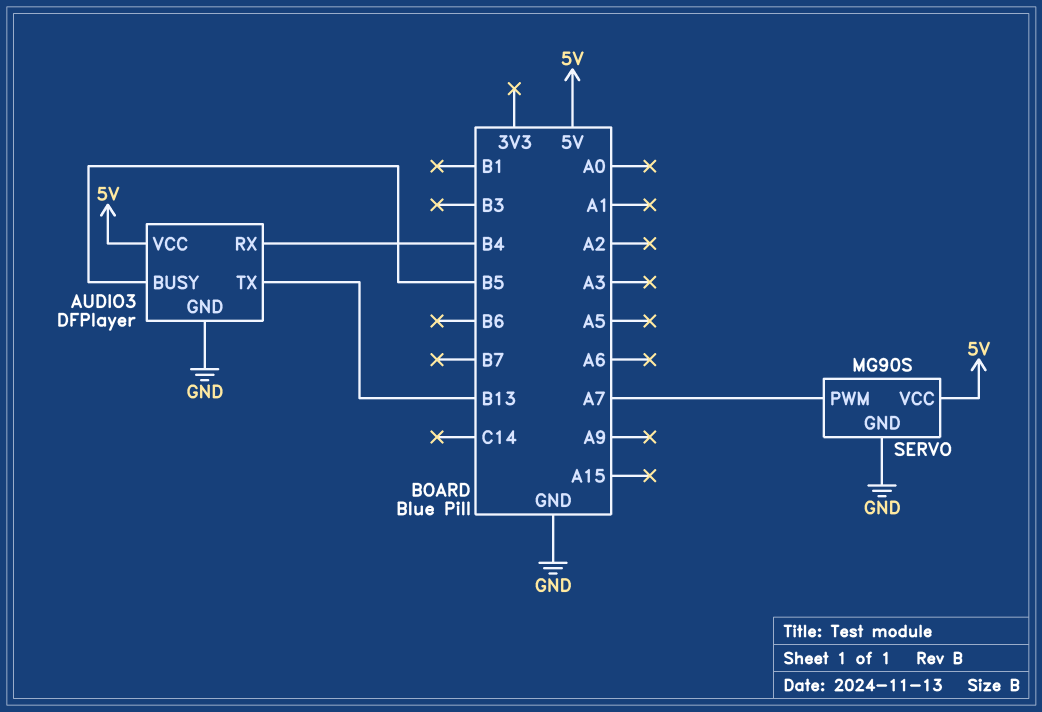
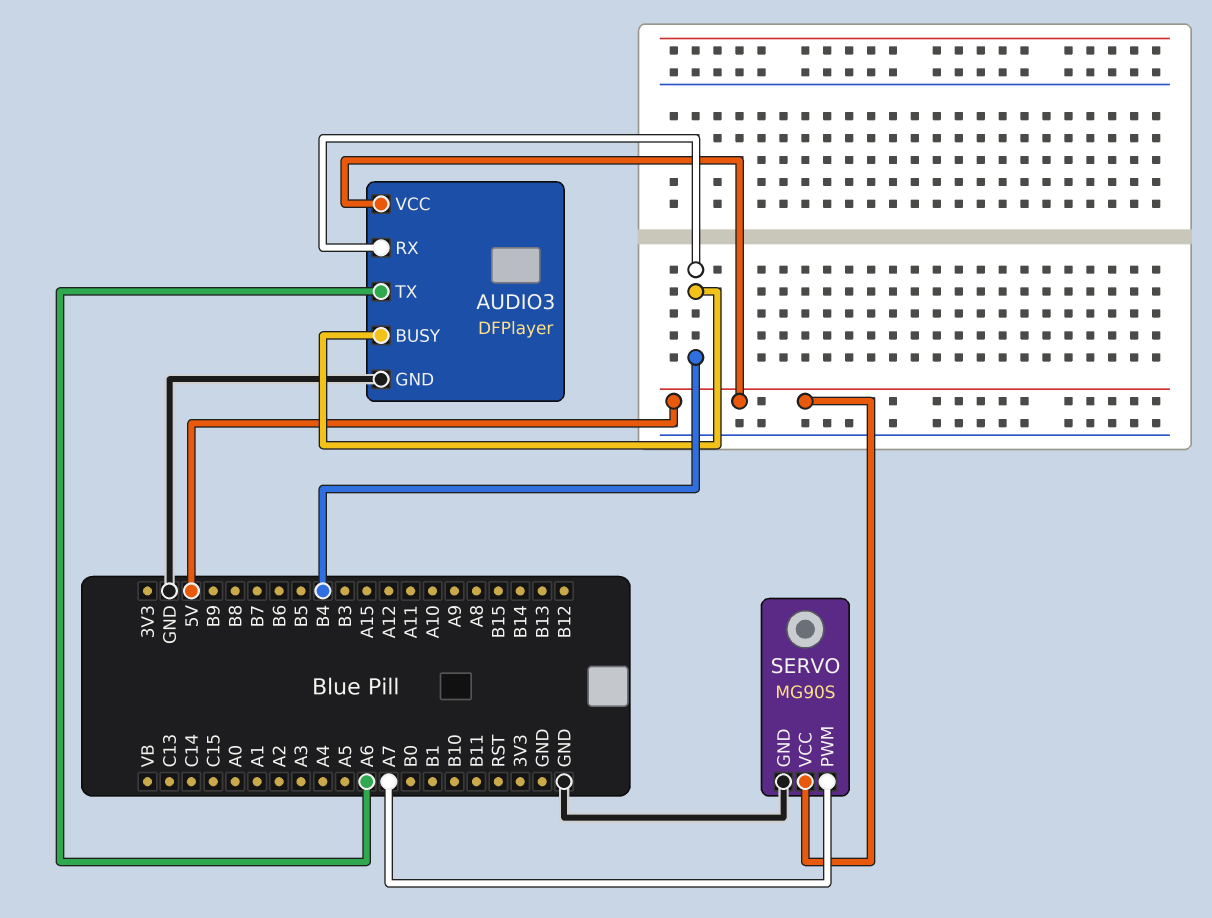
AUDIO3 pin BUSY: B5 -> B4
AUDIO3 pin TX: B13 -> A6

